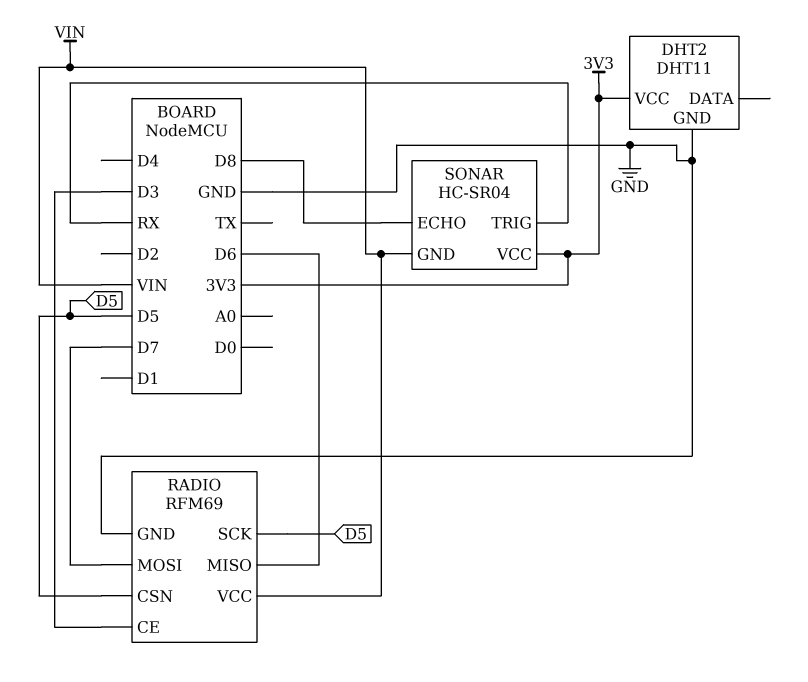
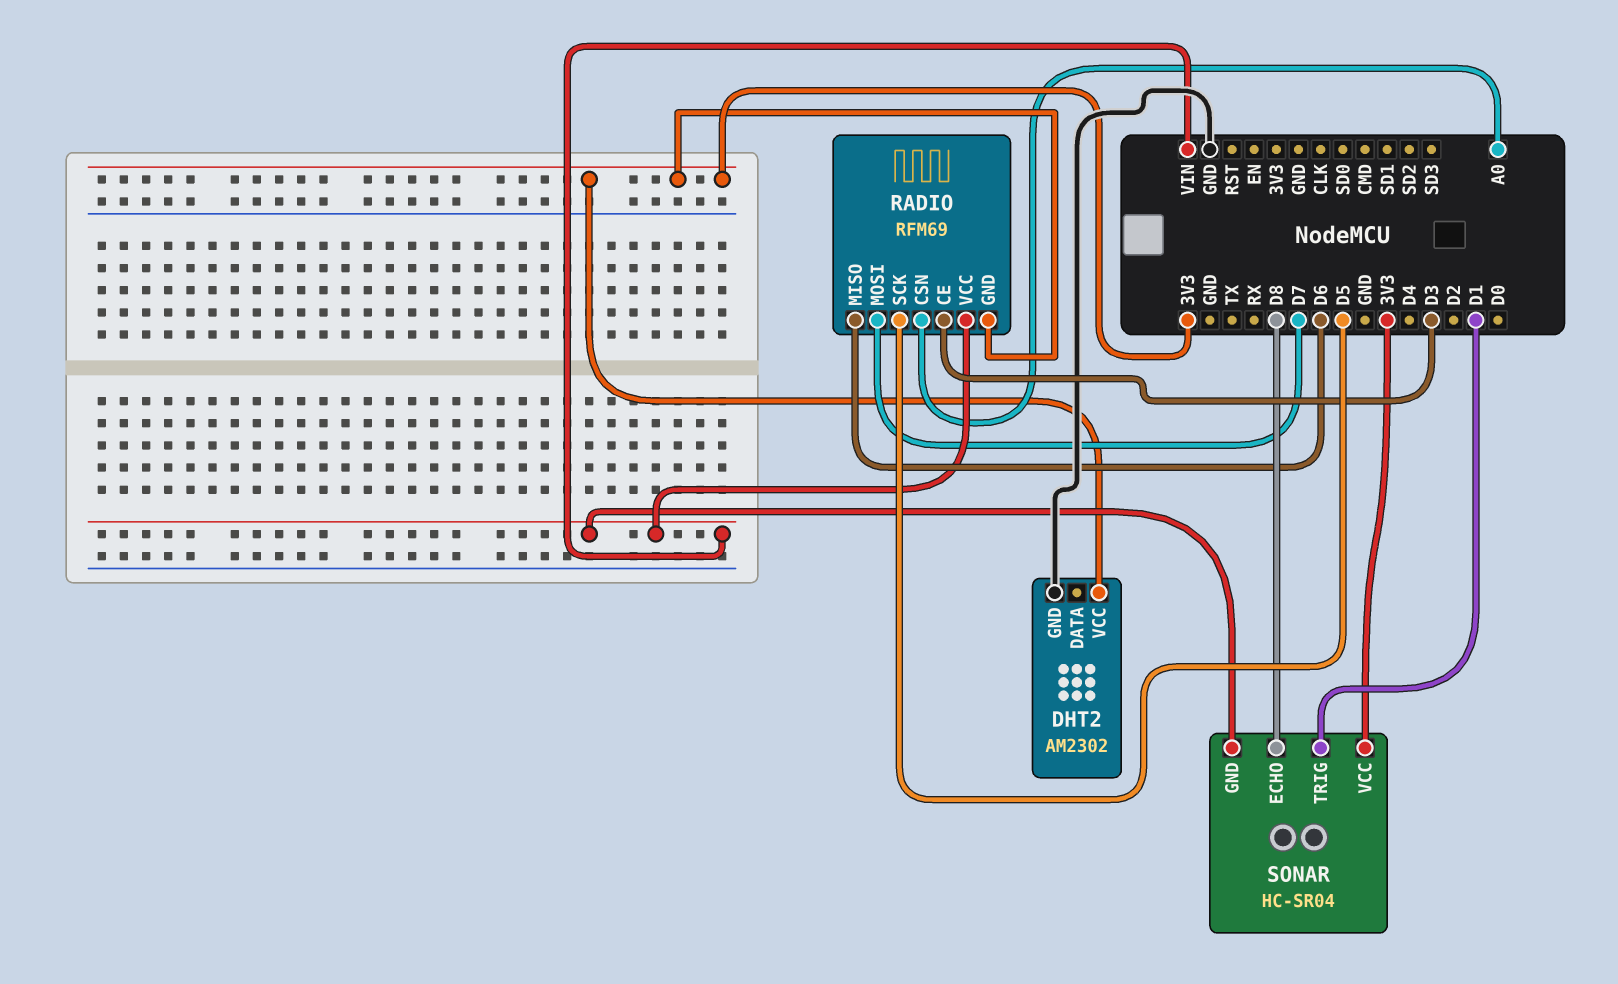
DHT2: DHT11 -> AM2302
RADIO pin CSN: D5 -> A0
RADIO pin GND: GND -> 3V3
SONAR pin TRIG: RX -> D1

